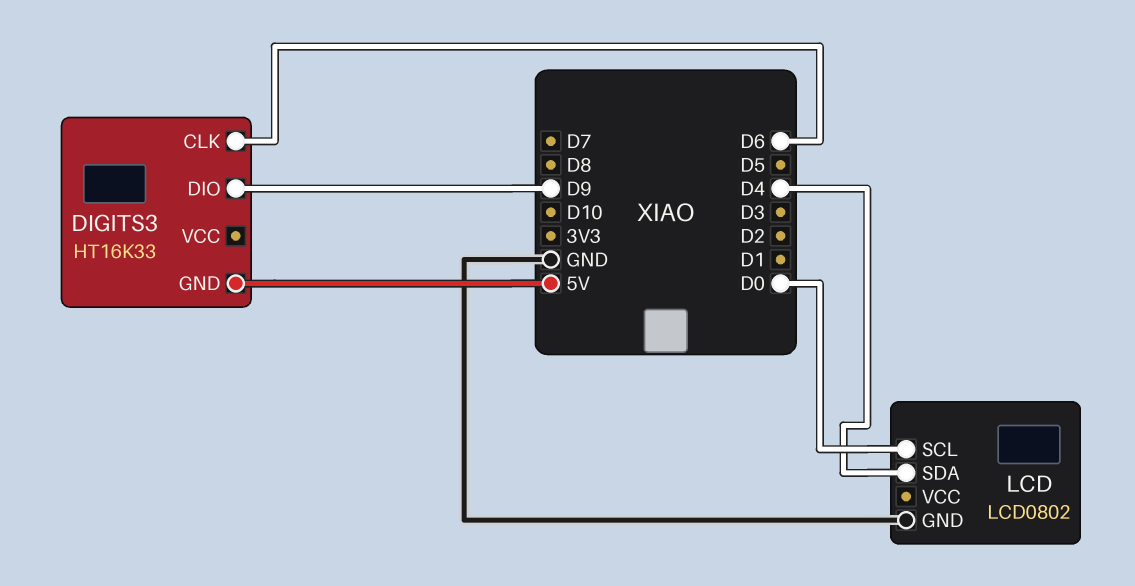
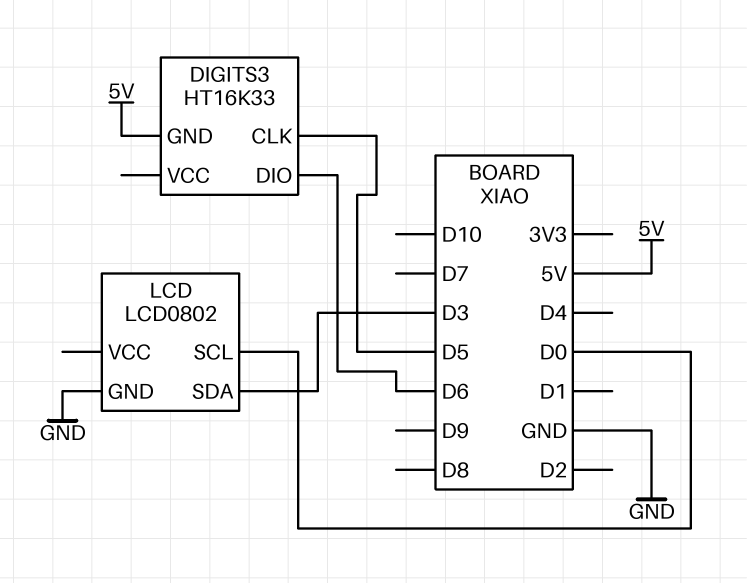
DIGITS3 pin CLK: D6 -> D5
DIGITS3 pin DIO: D9 -> D6
LCD pin SDA: D4 -> D3

